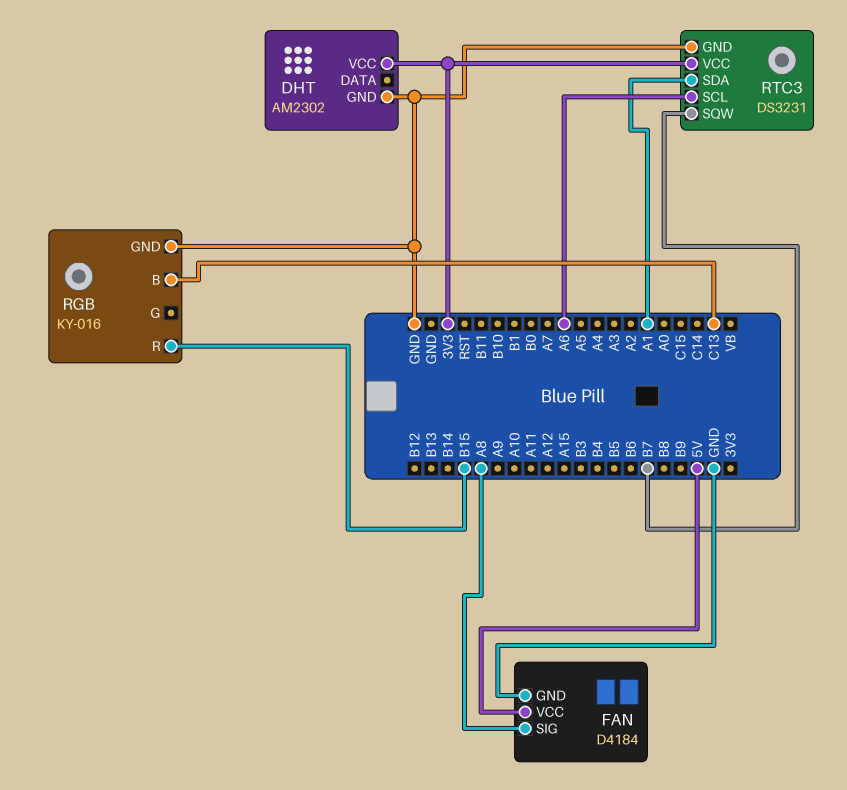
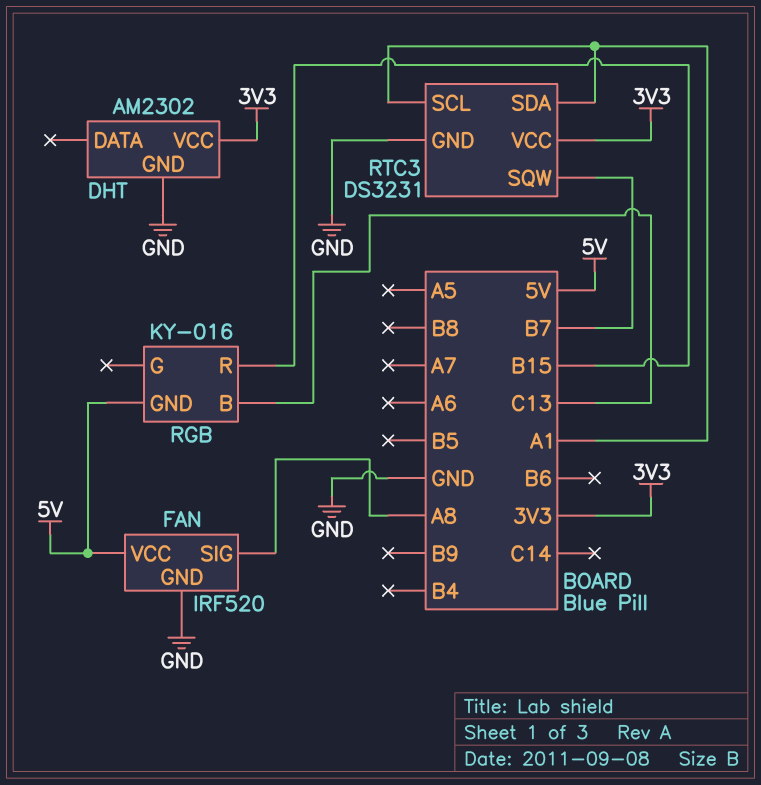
FAN: D4184 -> IRF520
RGB pin GND: GND -> 5V
RTC3 pin SCL: A6 -> A1

